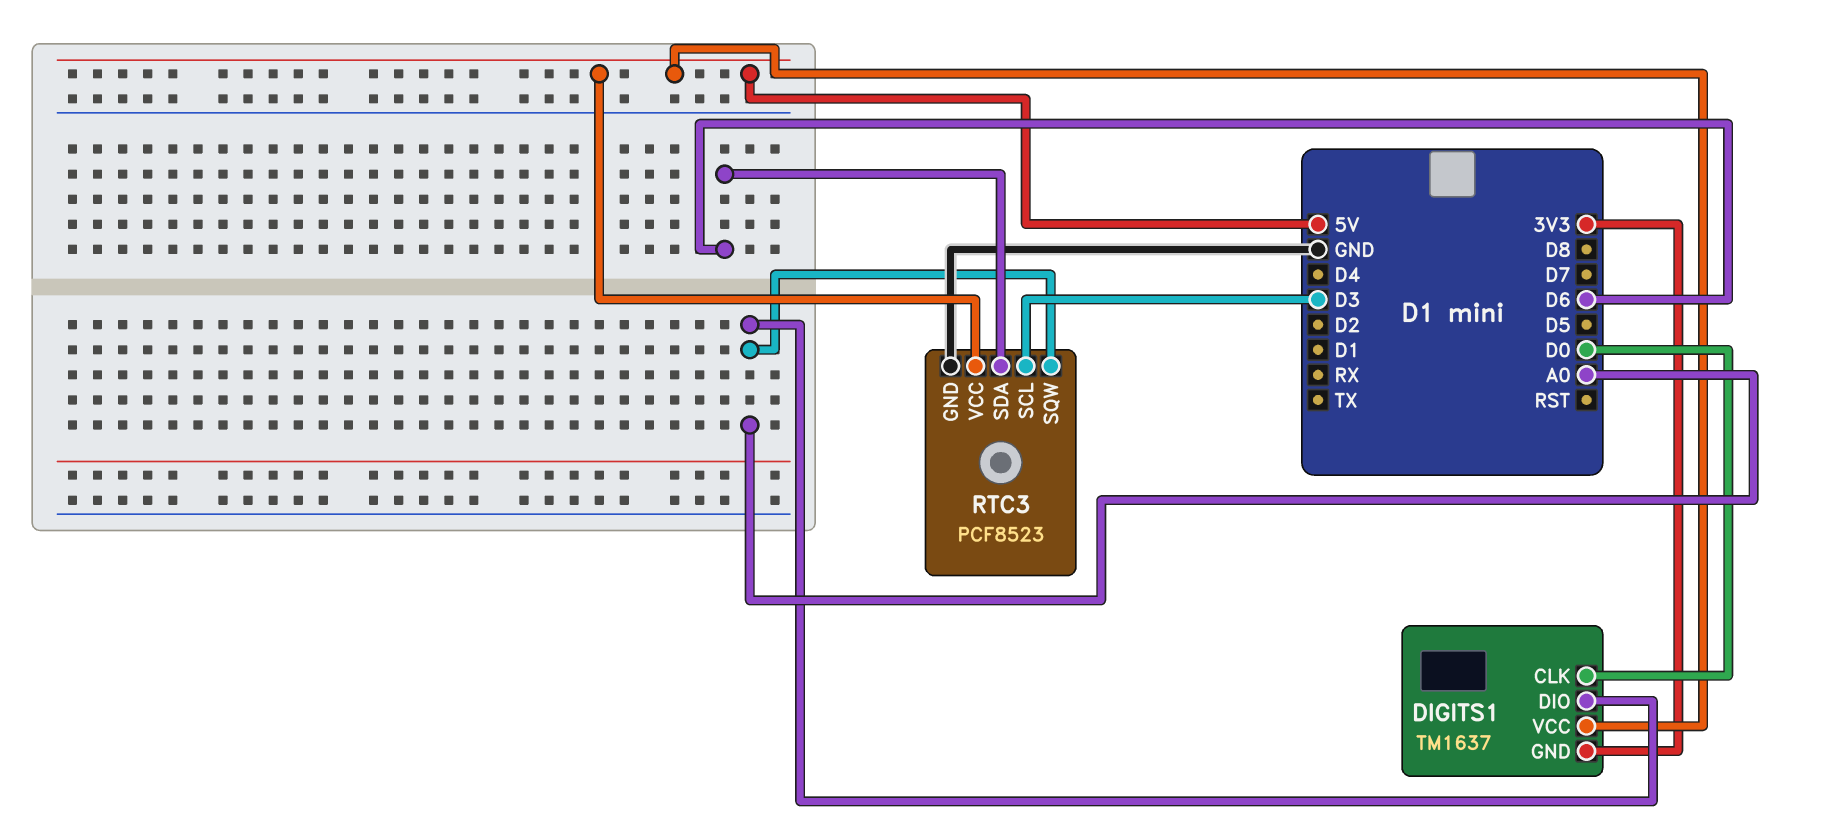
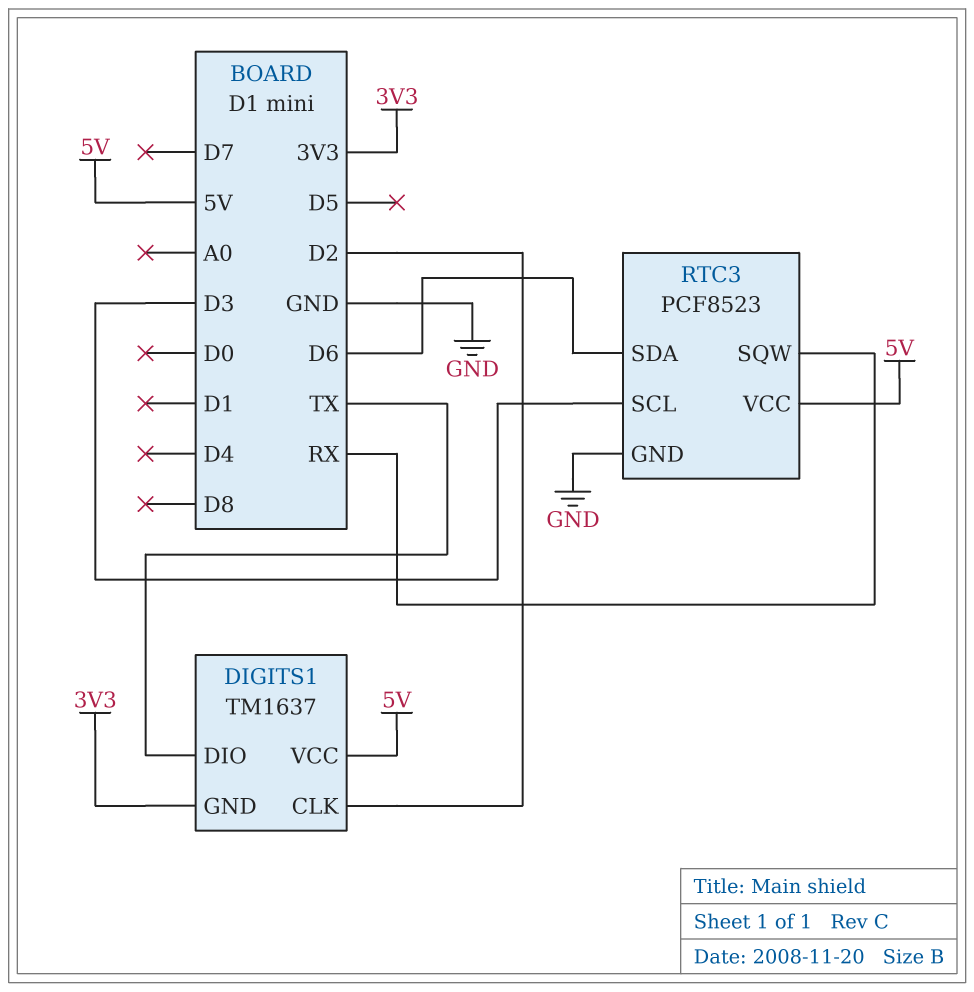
DIGITS1 pin CLK: D0 -> D2
DIGITS1 pin DIO: A0 -> TX
RTC3 pin SQW: A0 -> RX

